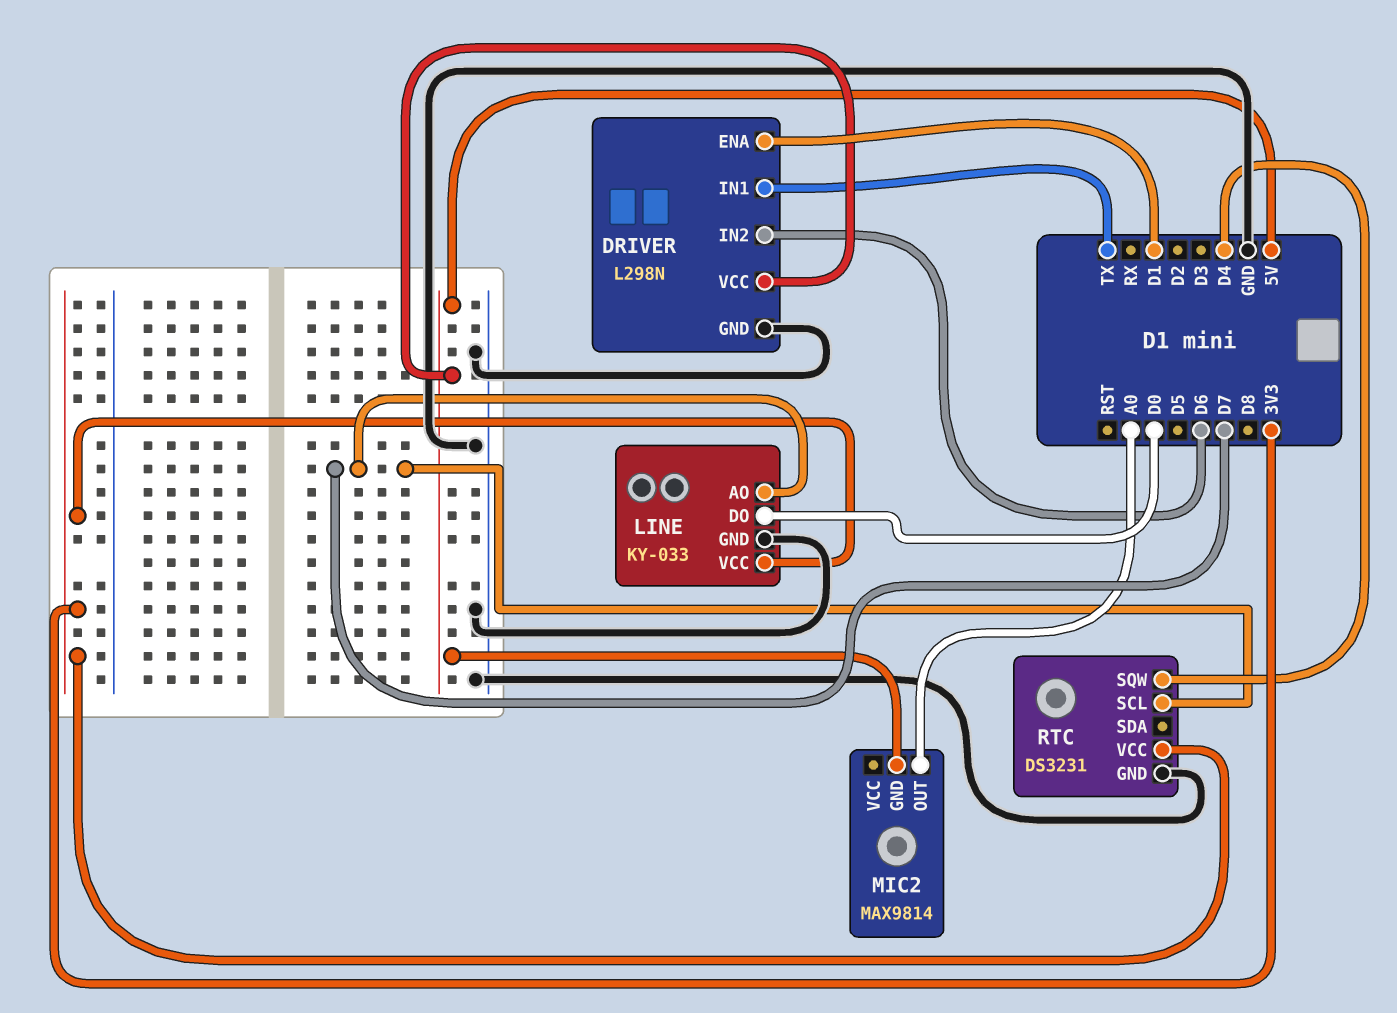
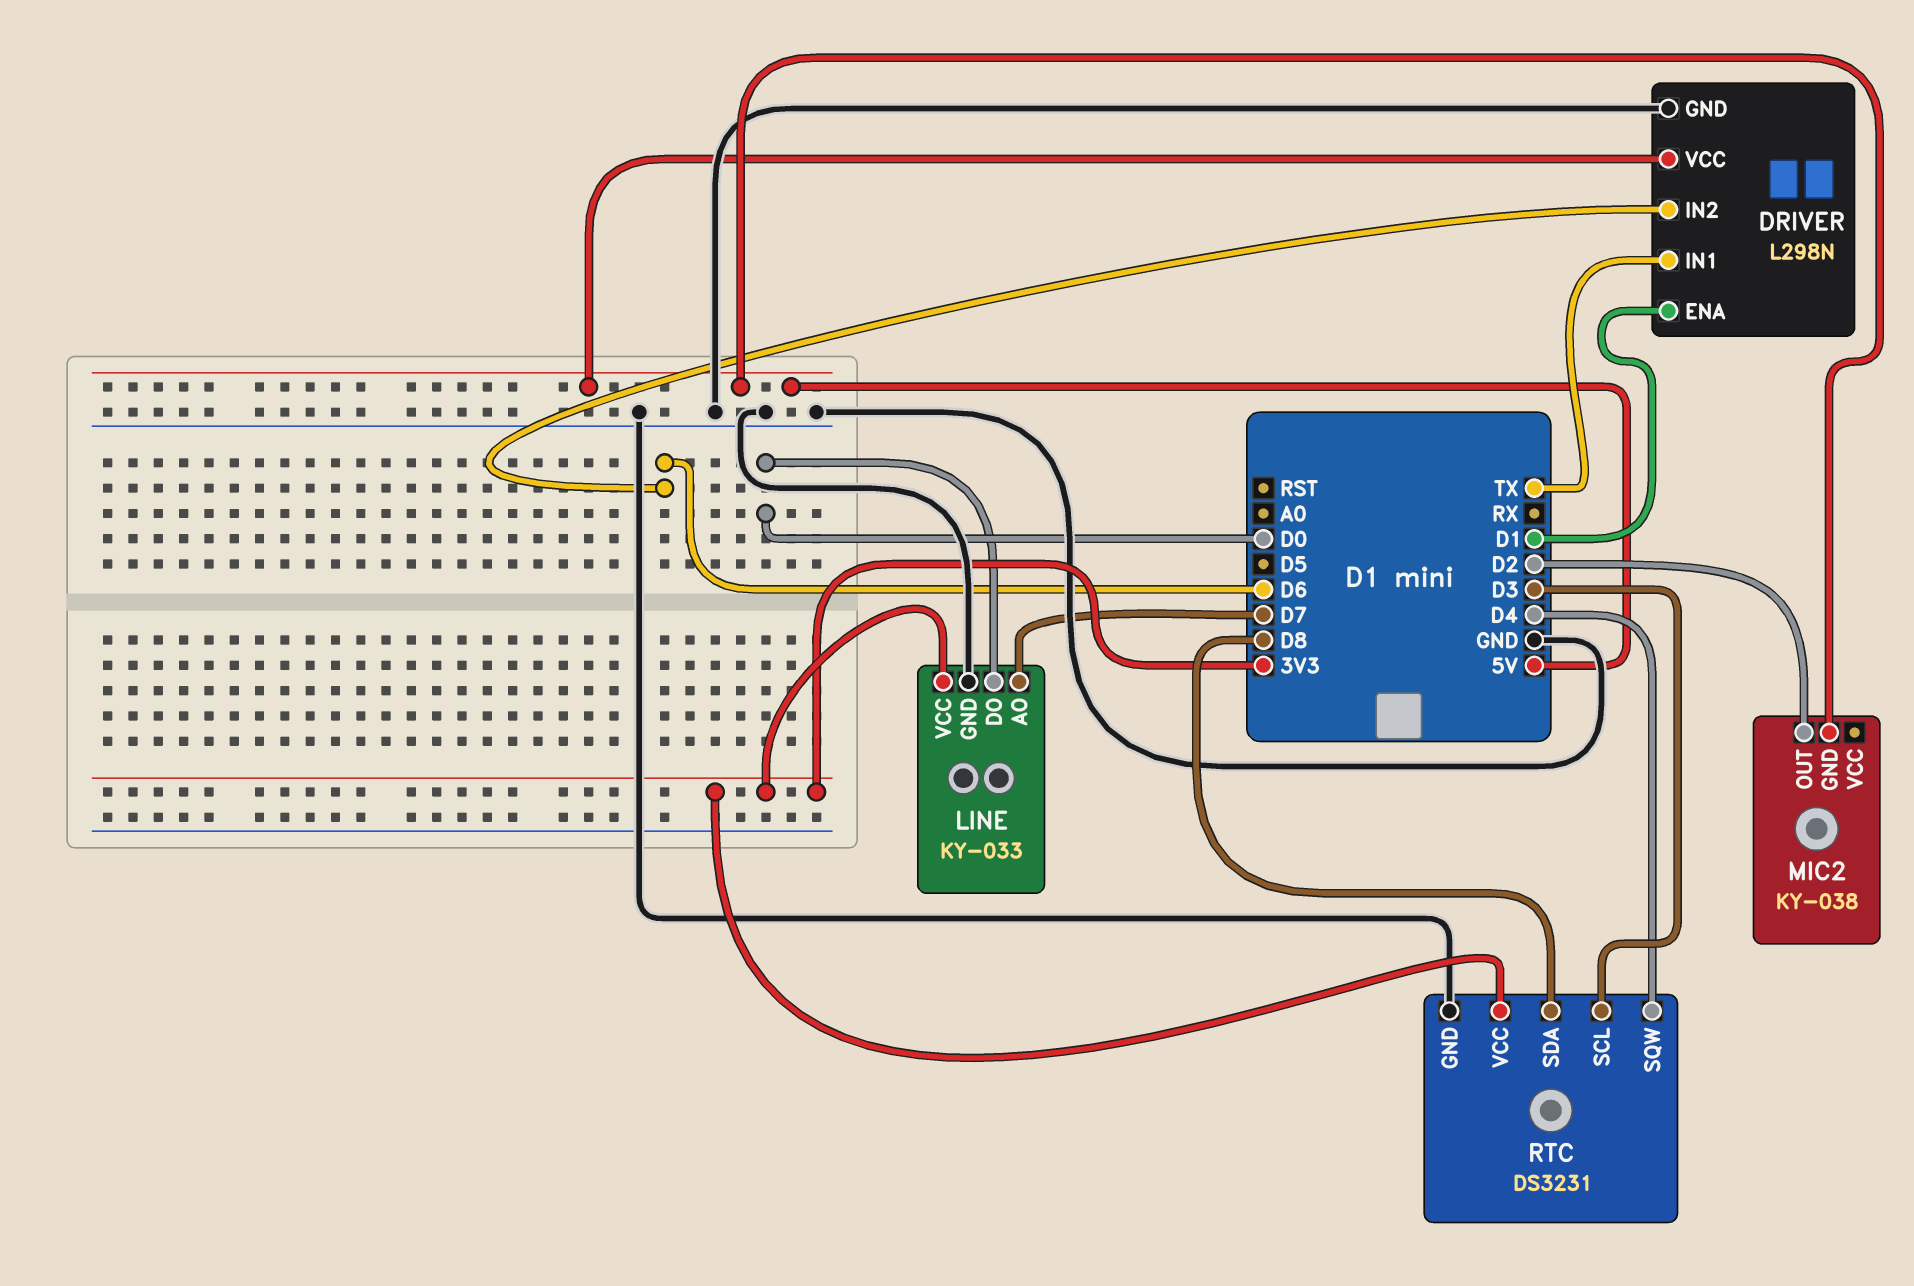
MIC2: MAX9814 -> KY-038
MIC2 pin OUT: A0 -> D2
RTC pin SCL: D7 -> D3
RTC pin SDA: none -> D8

